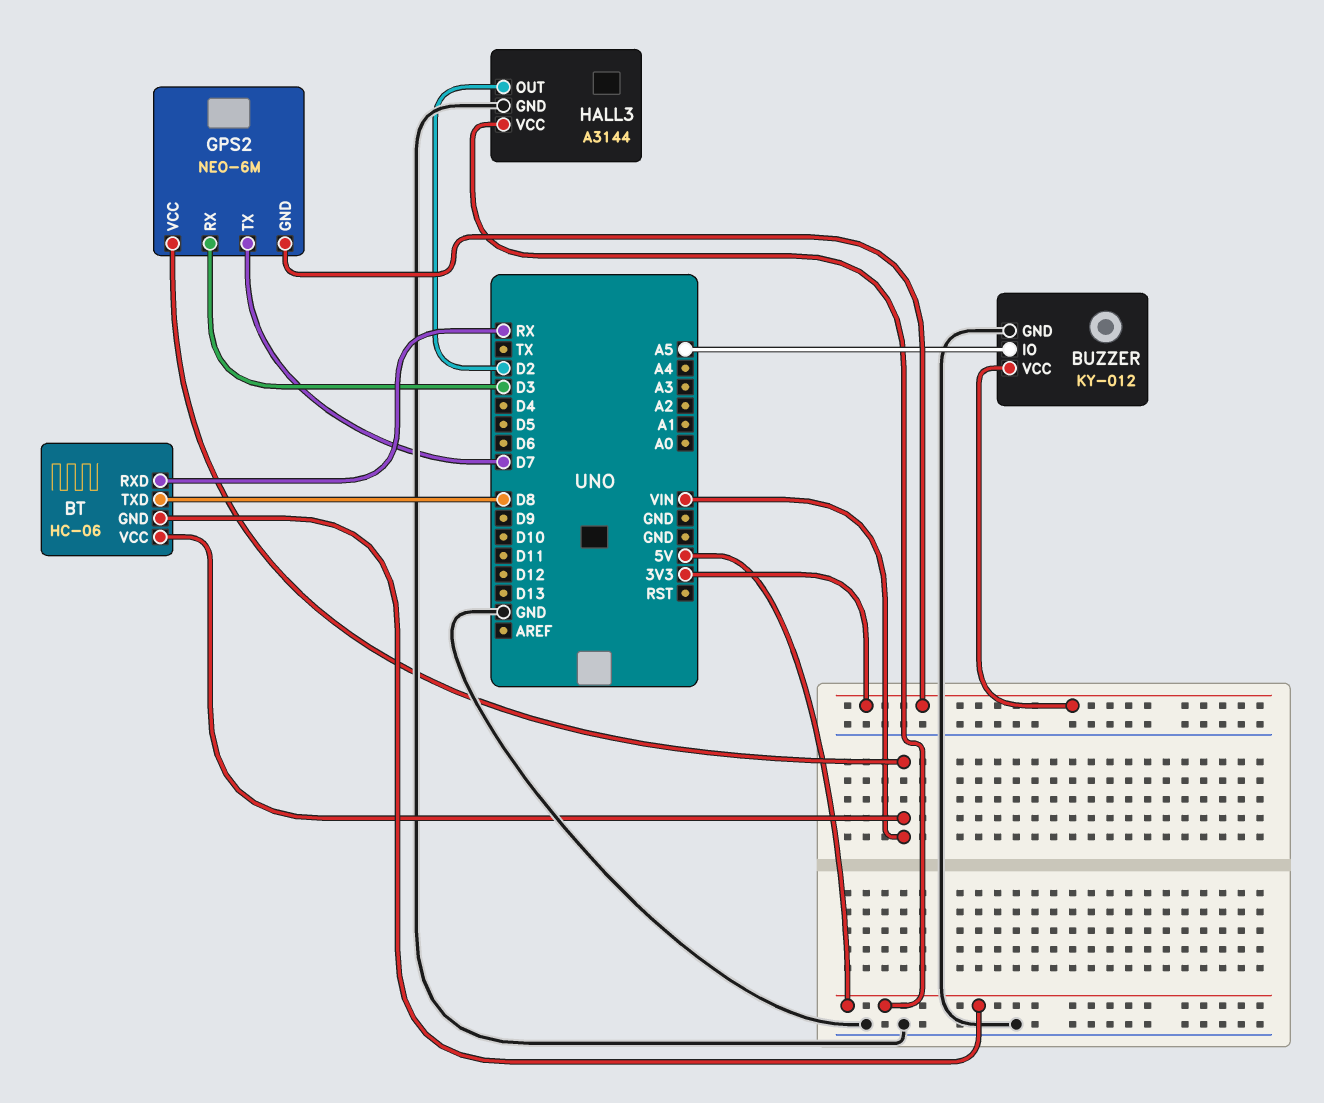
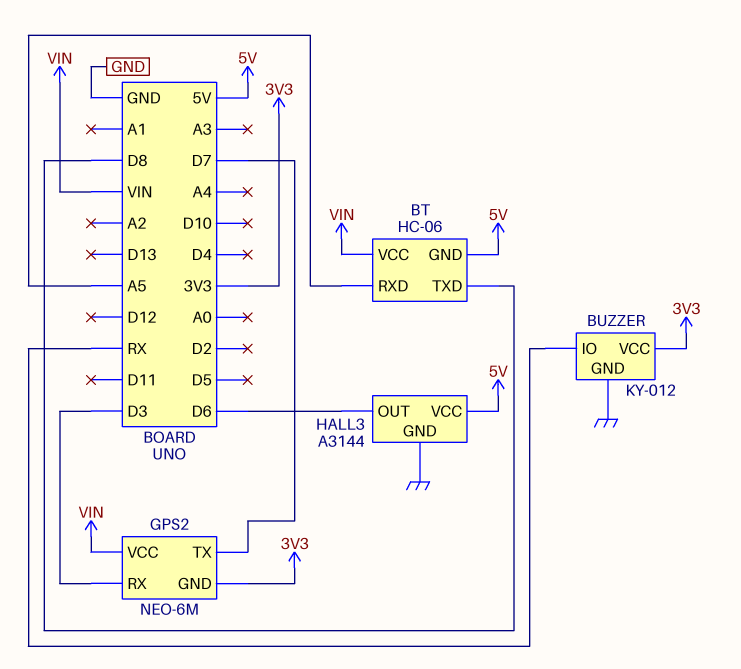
BT pin RXD: RX -> A5
BUZZER pin IO: A5 -> RX
HALL3 pin OUT: D2 -> D6

